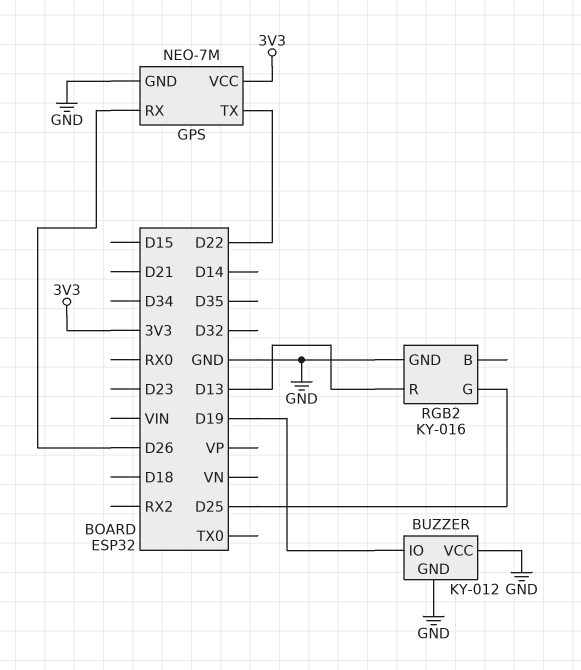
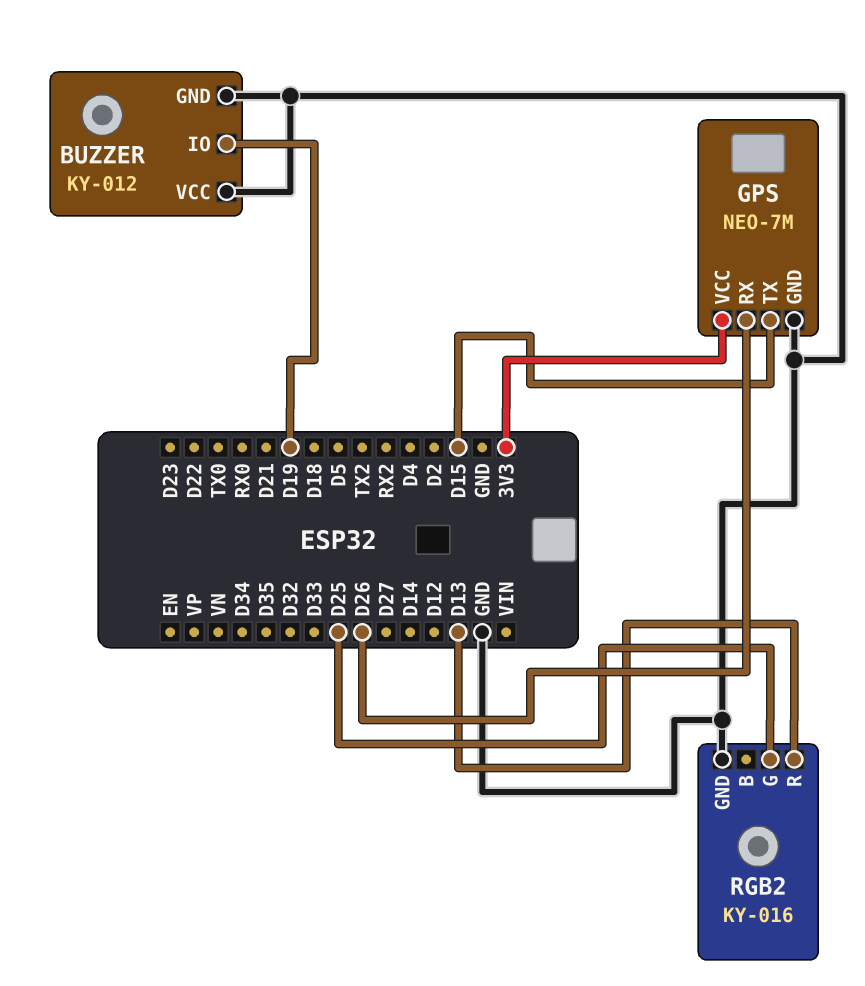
GPS pin TX: D22 -> D15

